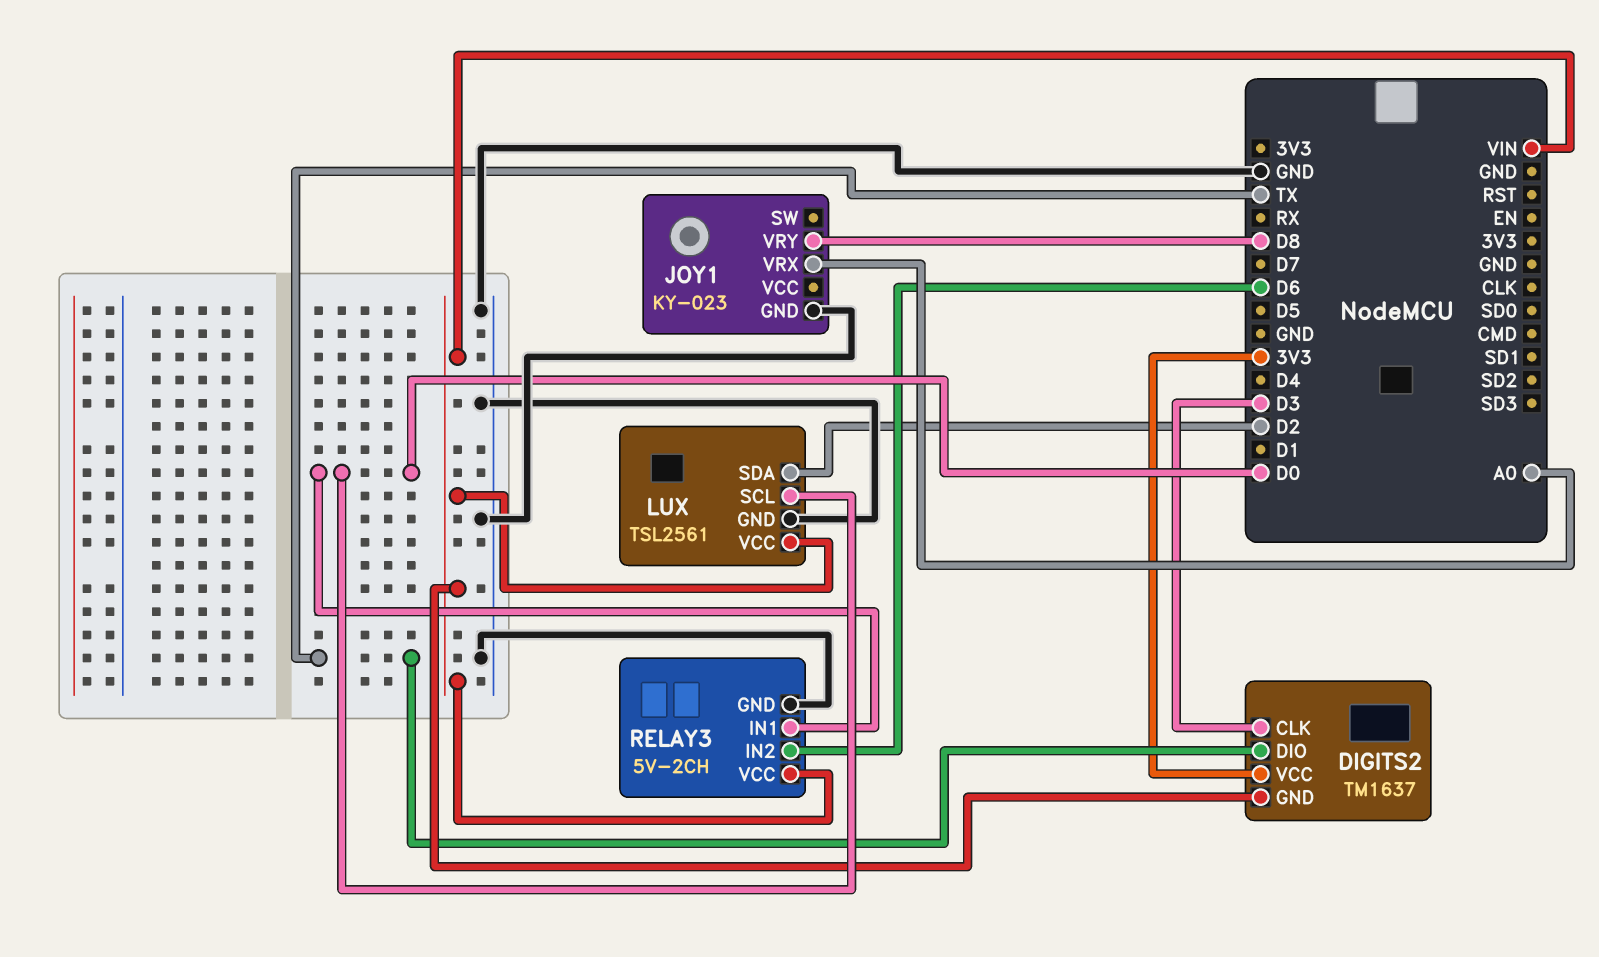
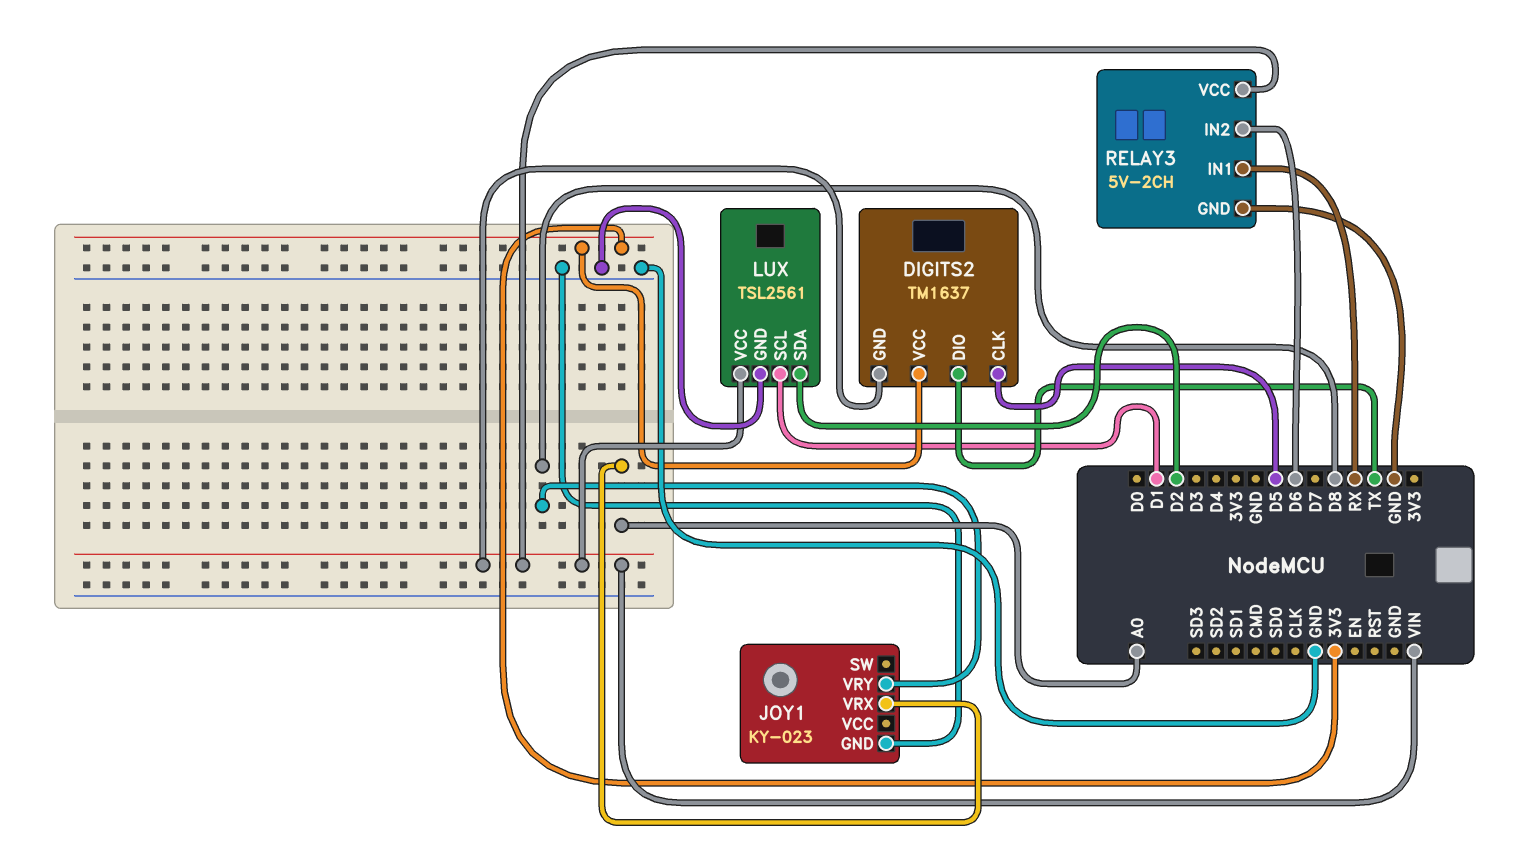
DIGITS2 pin CLK: D3 -> D5
LUX pin SCL: D0 -> D1
RELAY3 pin IN1: D0 -> RX

